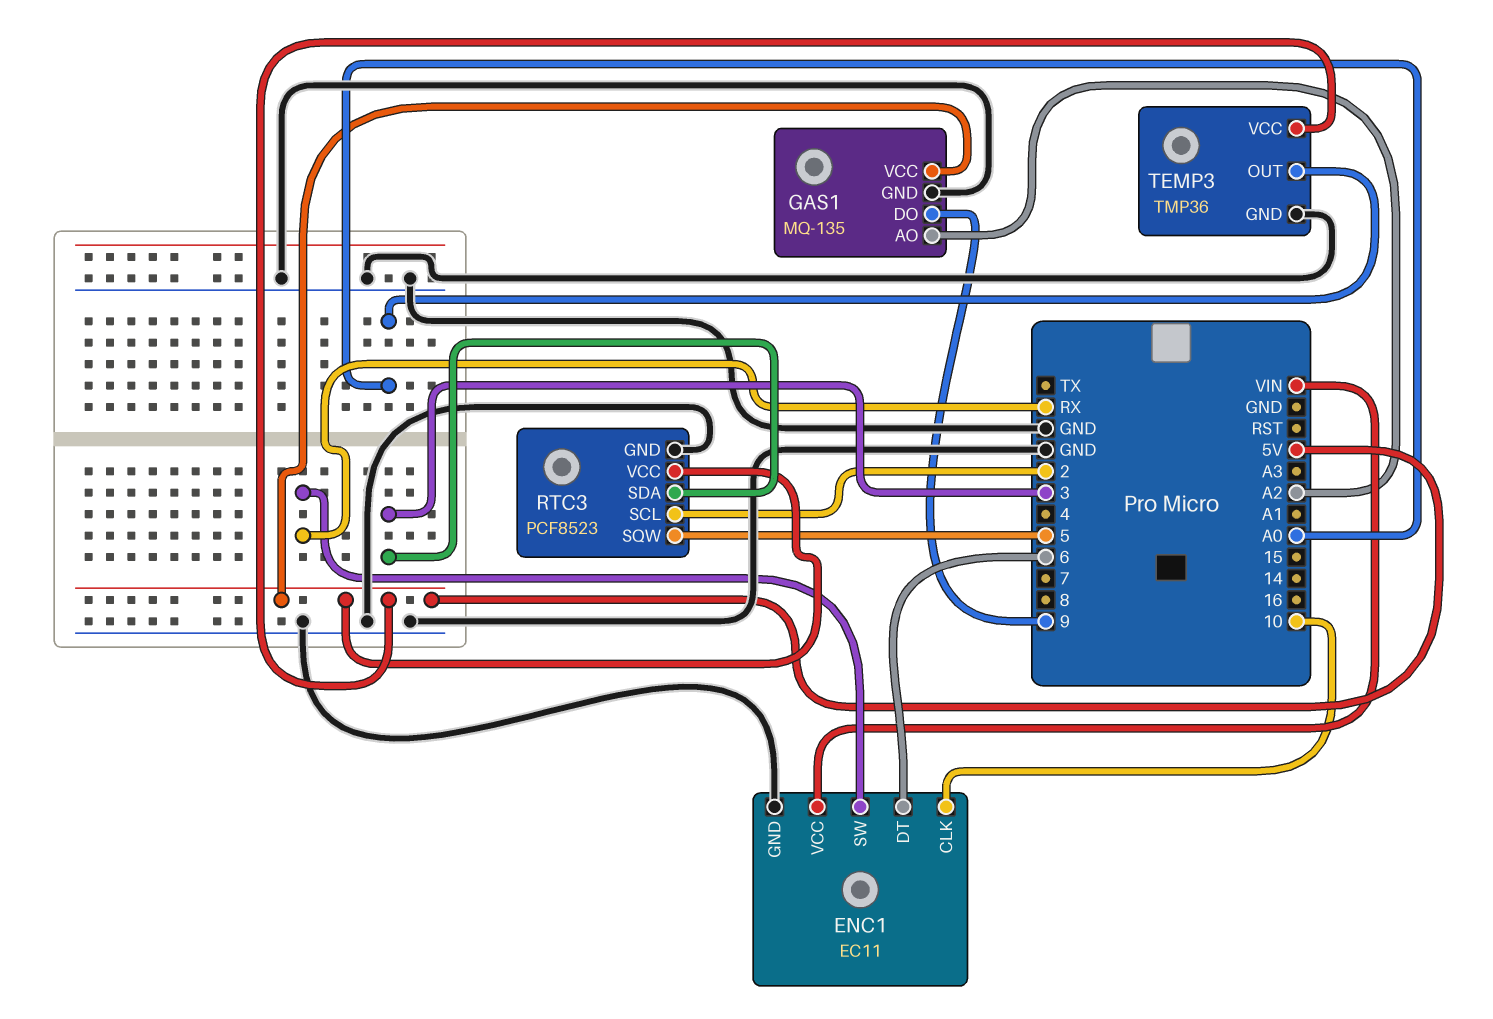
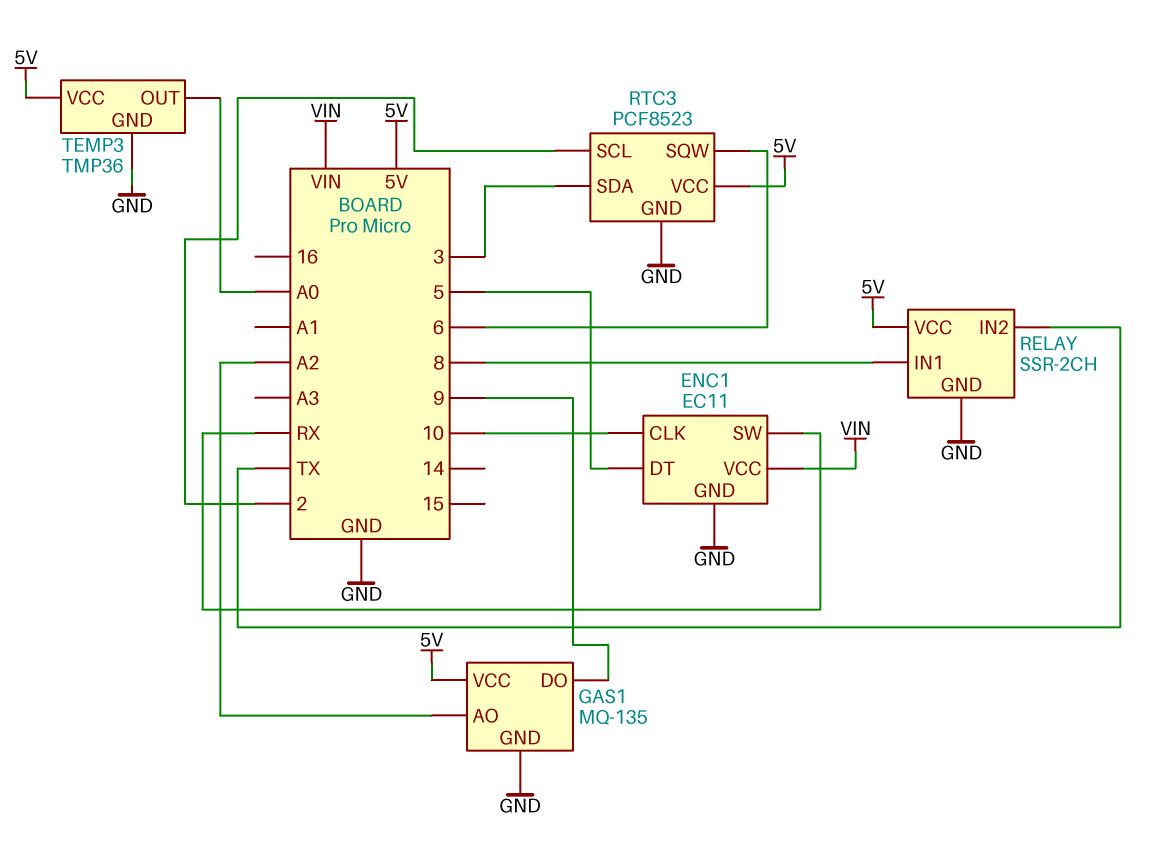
ENC1 pin DT: 6 -> 5
RELAY: none -> SSR-2CH
RELAY pin GND: none -> GND
RELAY pin IN1: none -> 8
RELAY pin IN2: none -> TX
RELAY pin VCC: none -> 5V
RTC3 pin SQW: 5 -> 6

